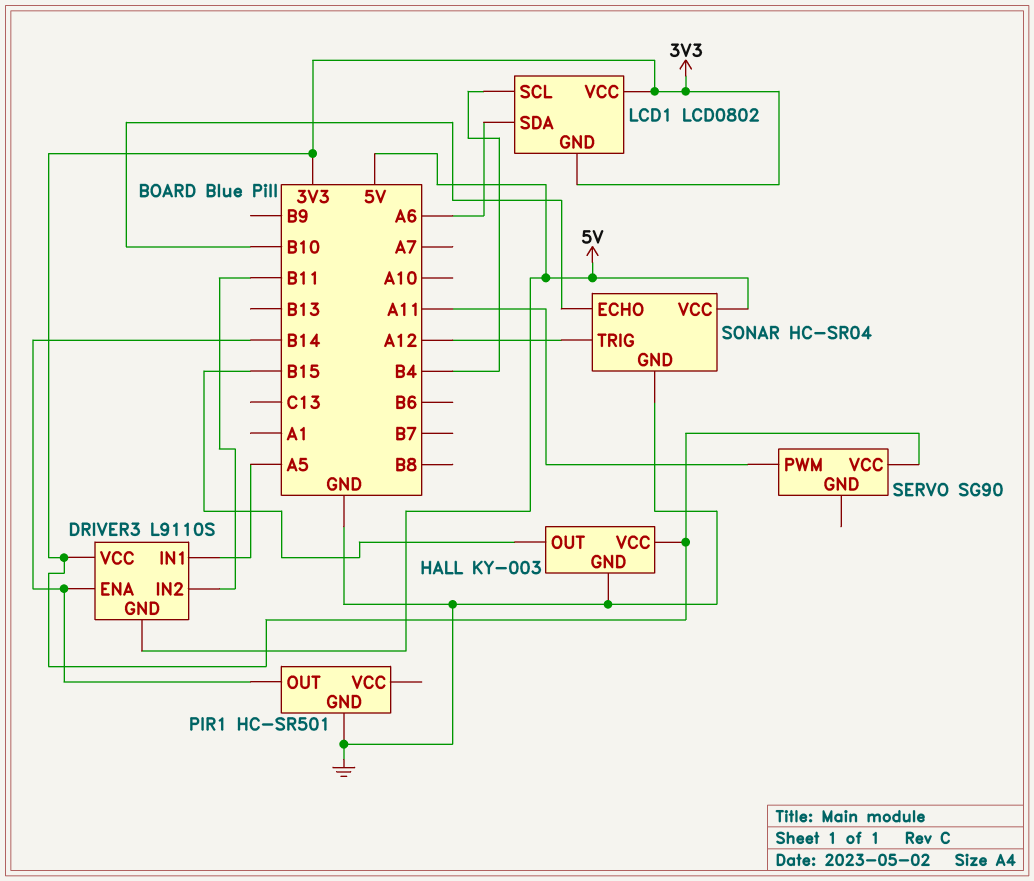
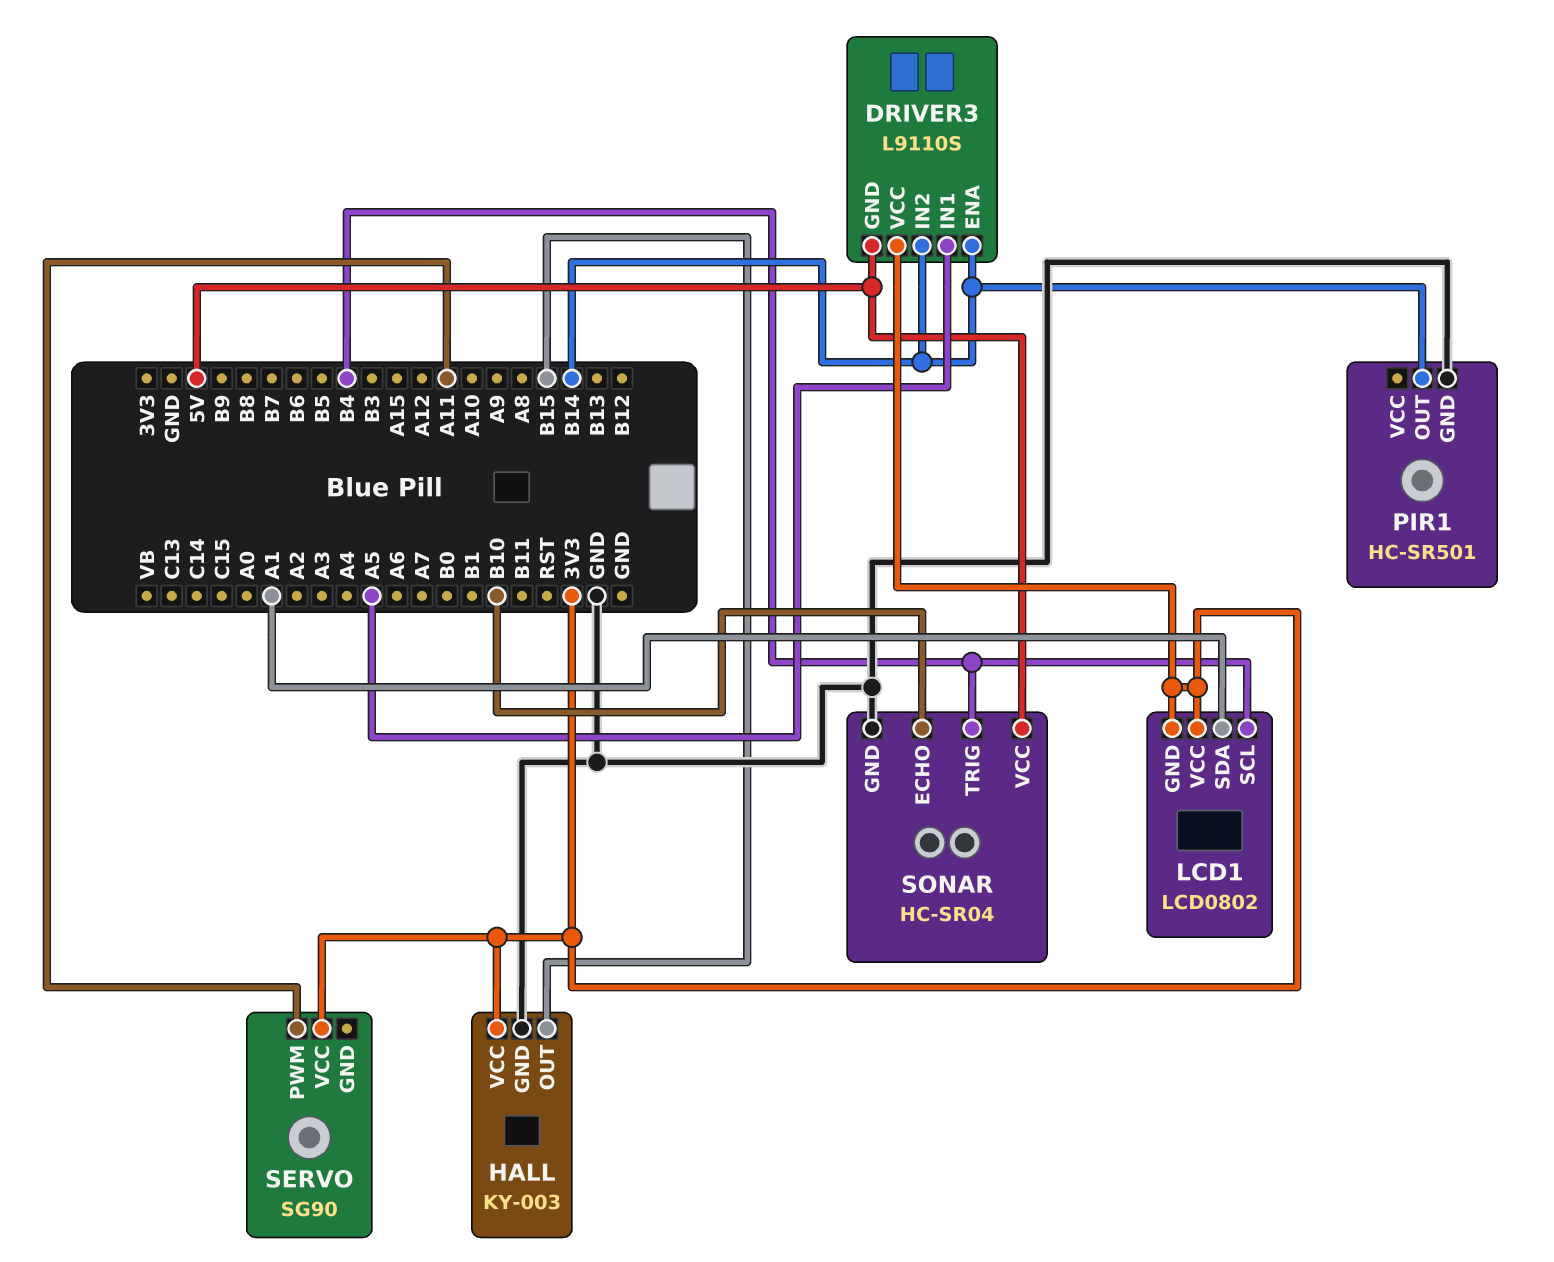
DRIVER3 pin IN2: B11 -> B14
LCD1 pin SDA: A6 -> A1
SONAR pin TRIG: A12 -> B4

